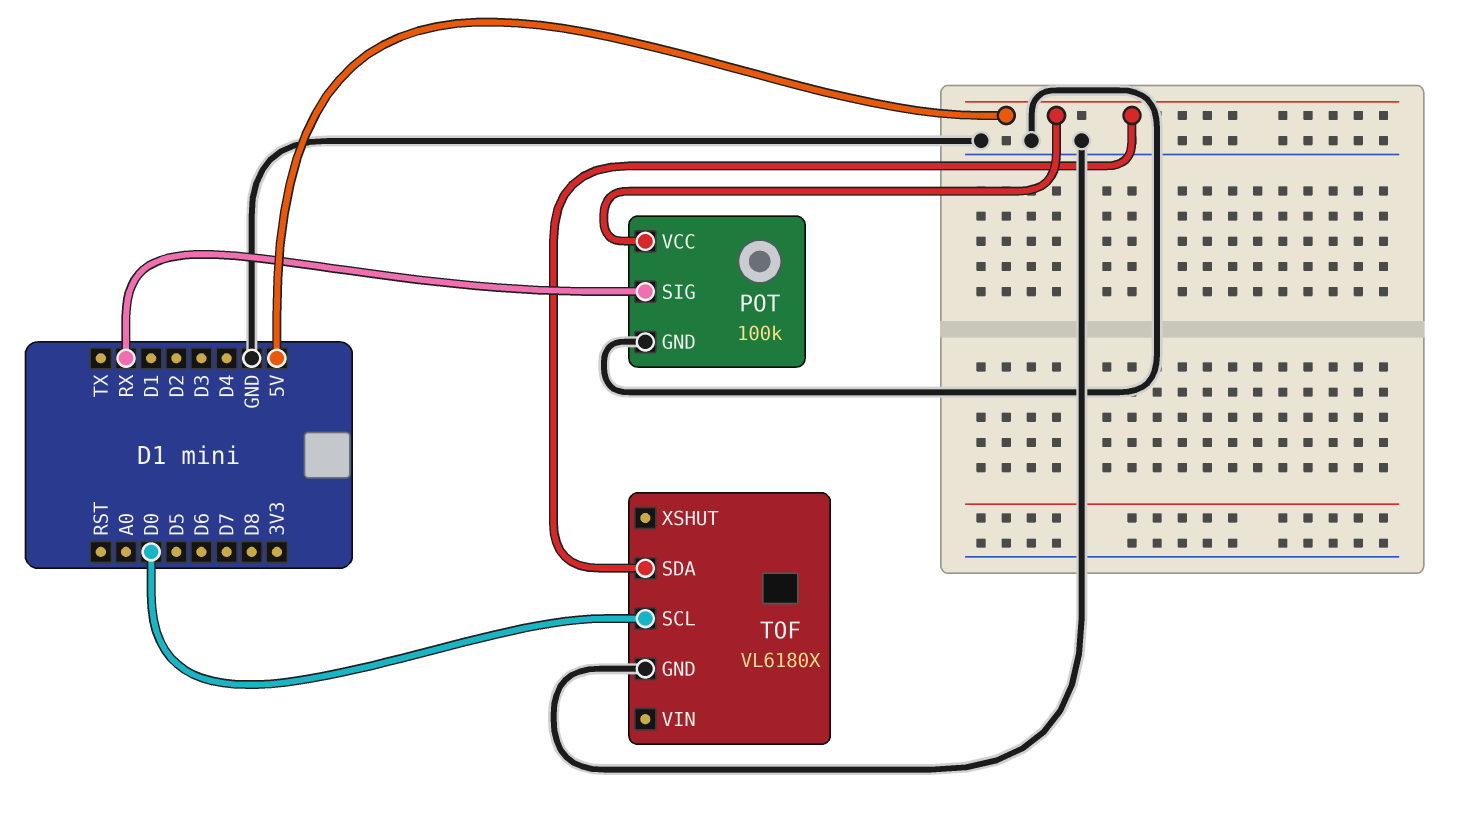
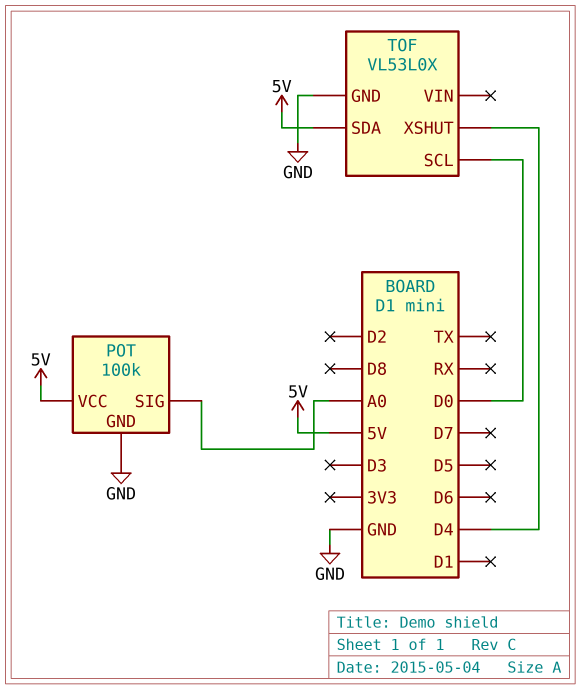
POT pin SIG: RX -> A0
TOF: VL6180X -> VL53L0X
TOF pin XSHUT: none -> D4

